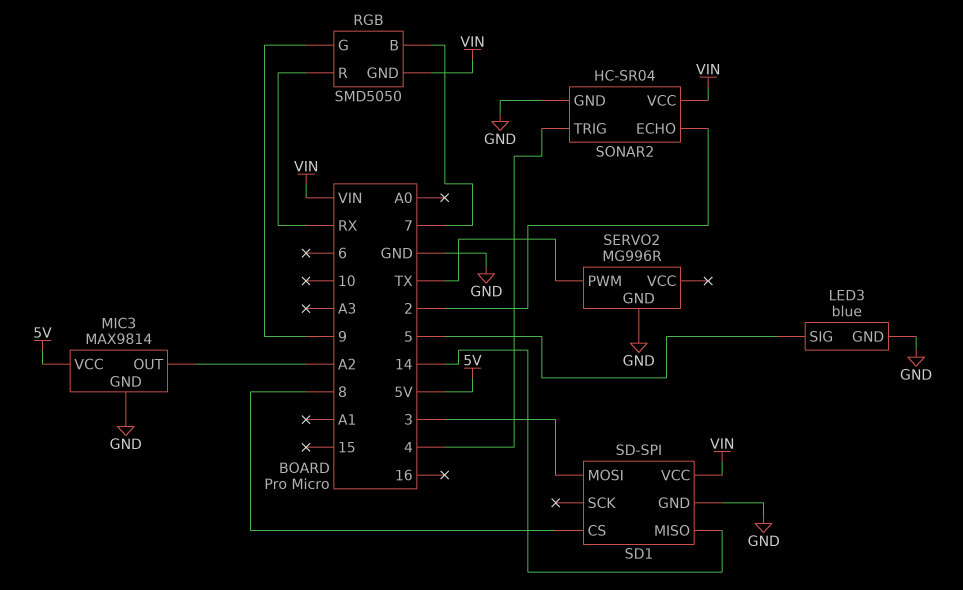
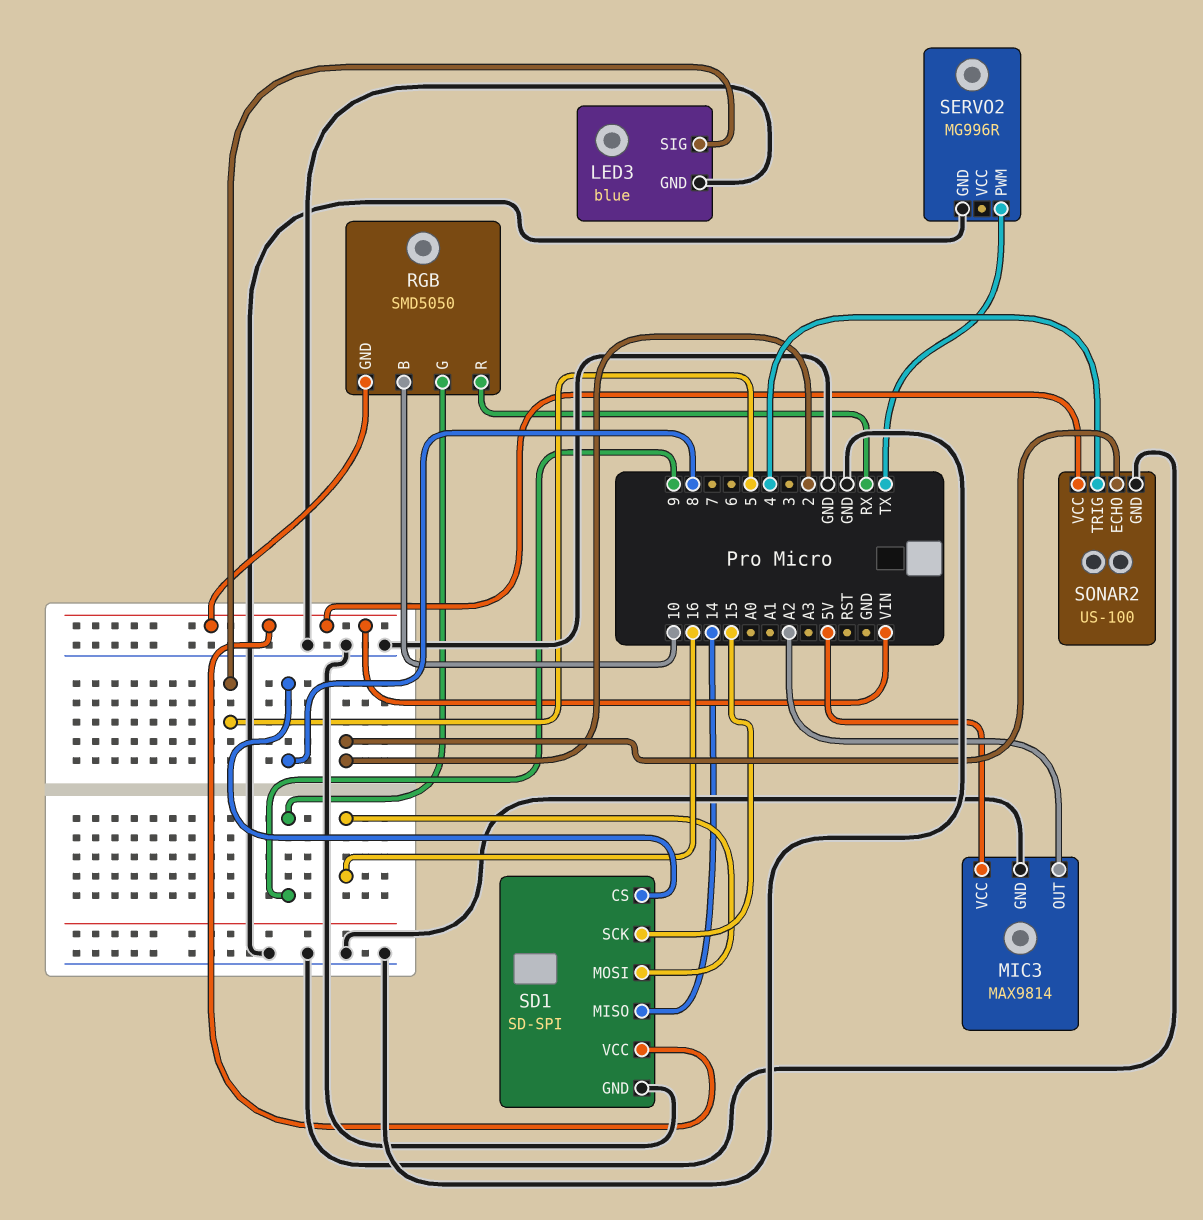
RGB pin B: 7 -> 10
SD1 pin MOSI: 3 -> 16
SD1 pin SCK: none -> 15
SONAR2: HC-SR04 -> US-100

